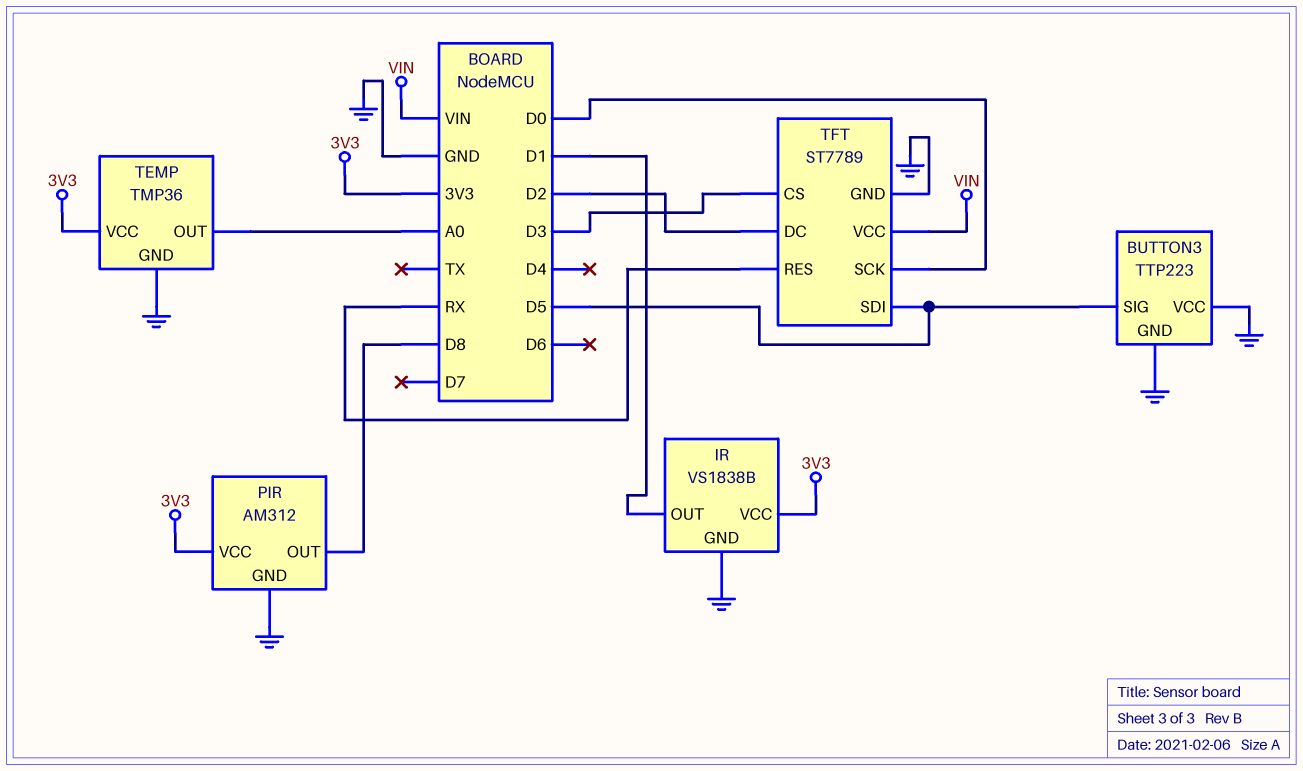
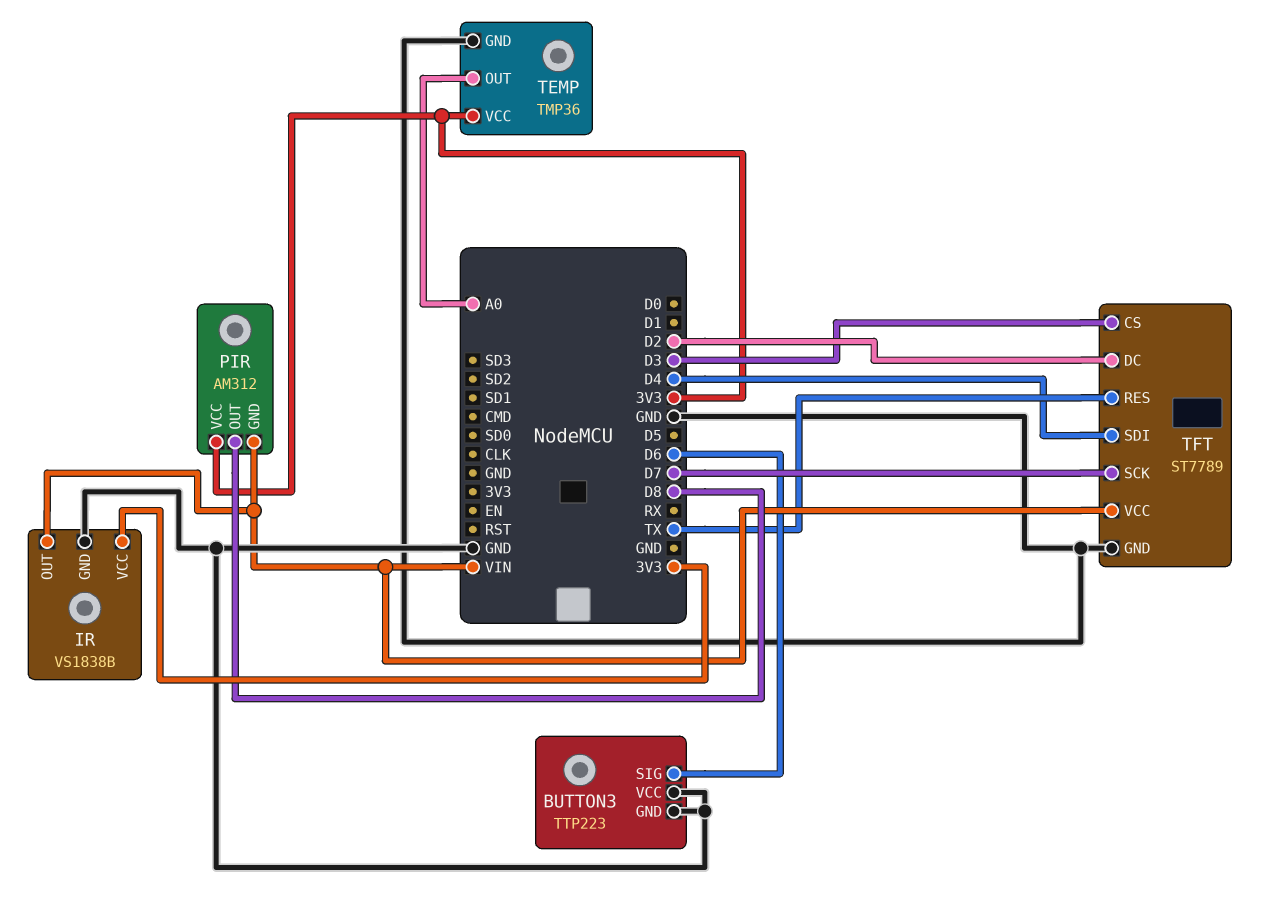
BUTTON3 pin SIG: D5 -> D6
IR pin OUT: D1 -> VIN
PIR pin GND: GND -> VIN
TFT pin RES: RX -> TX
TFT pin SCK: D0 -> D7
TFT pin SDI: D5 -> D4

